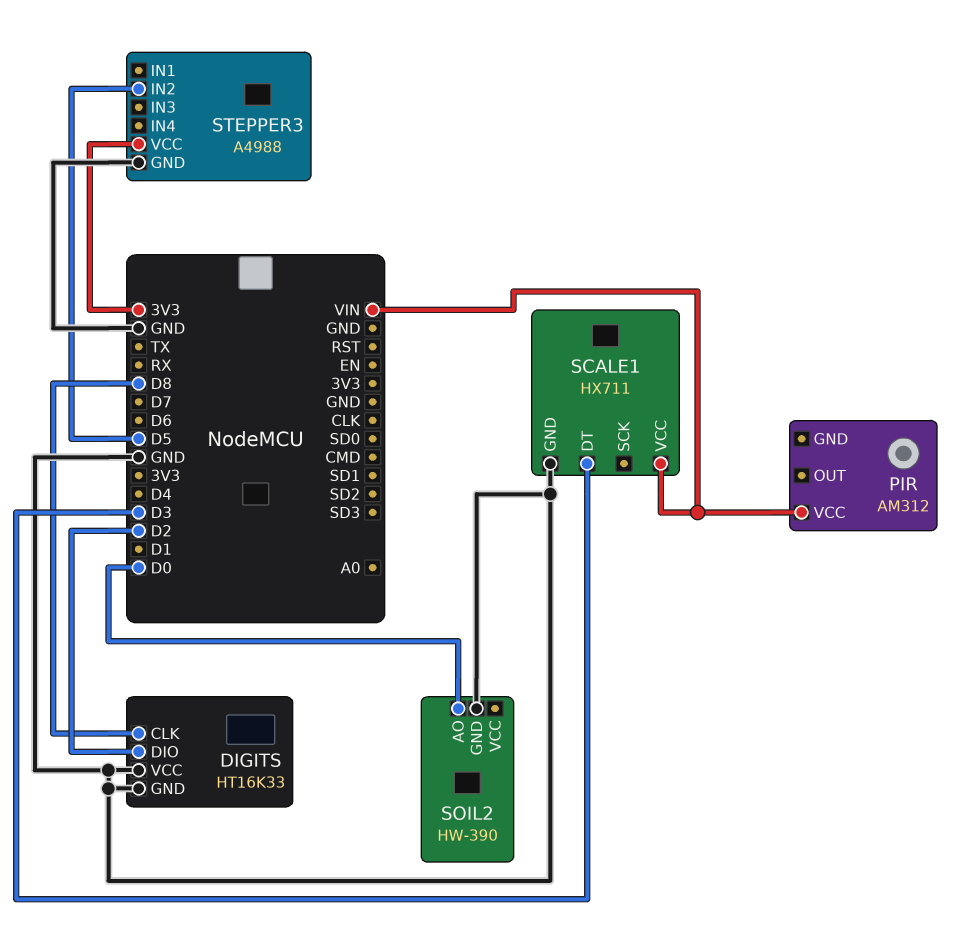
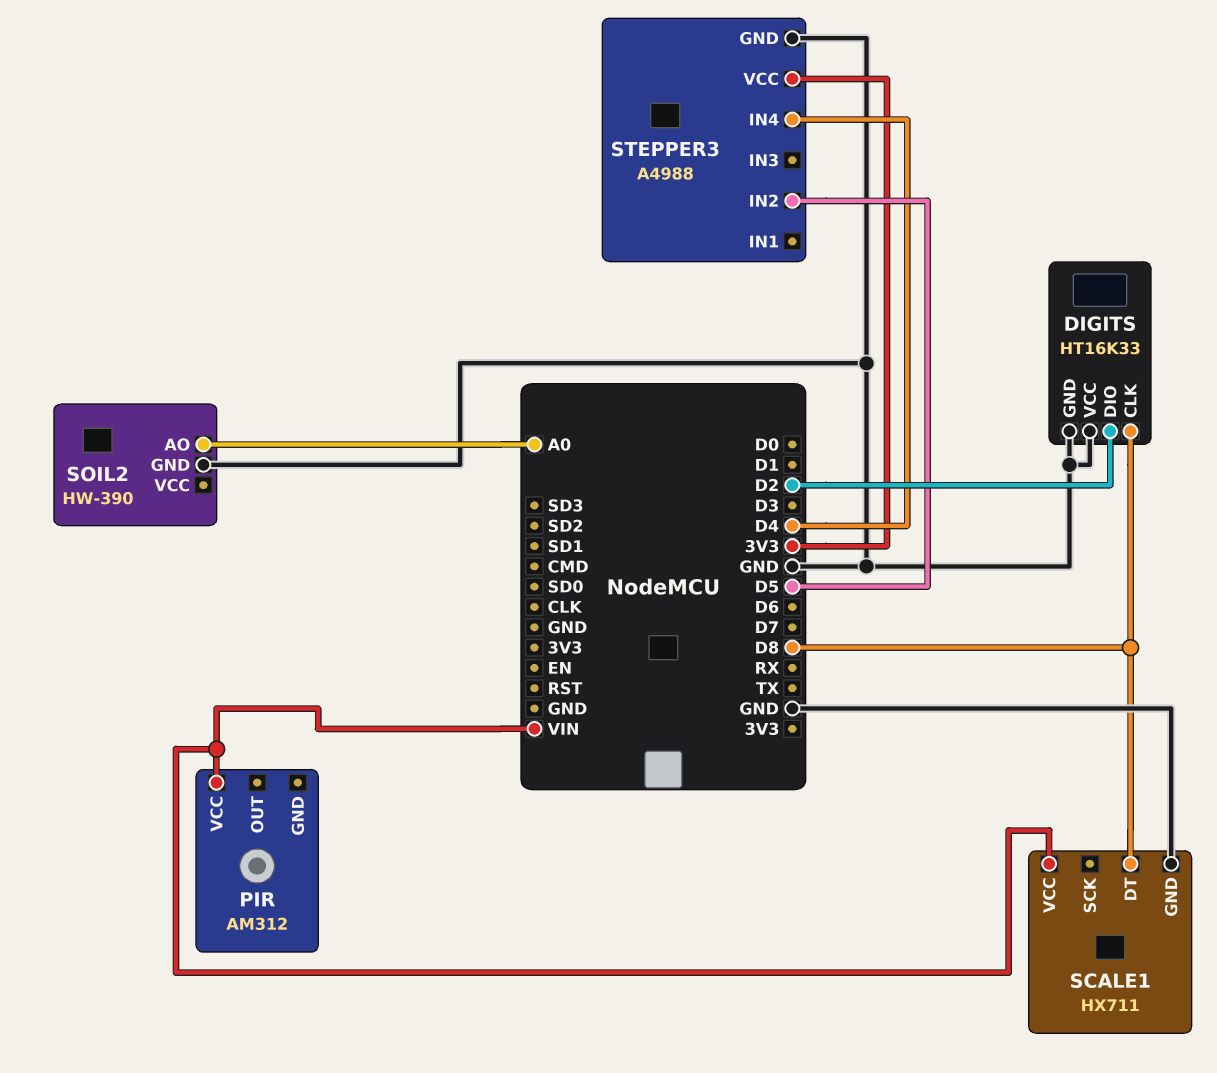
SCALE1 pin DT: D3 -> D8
SOIL2 pin AO: D0 -> A0
STEPPER3 pin IN4: none -> D4

